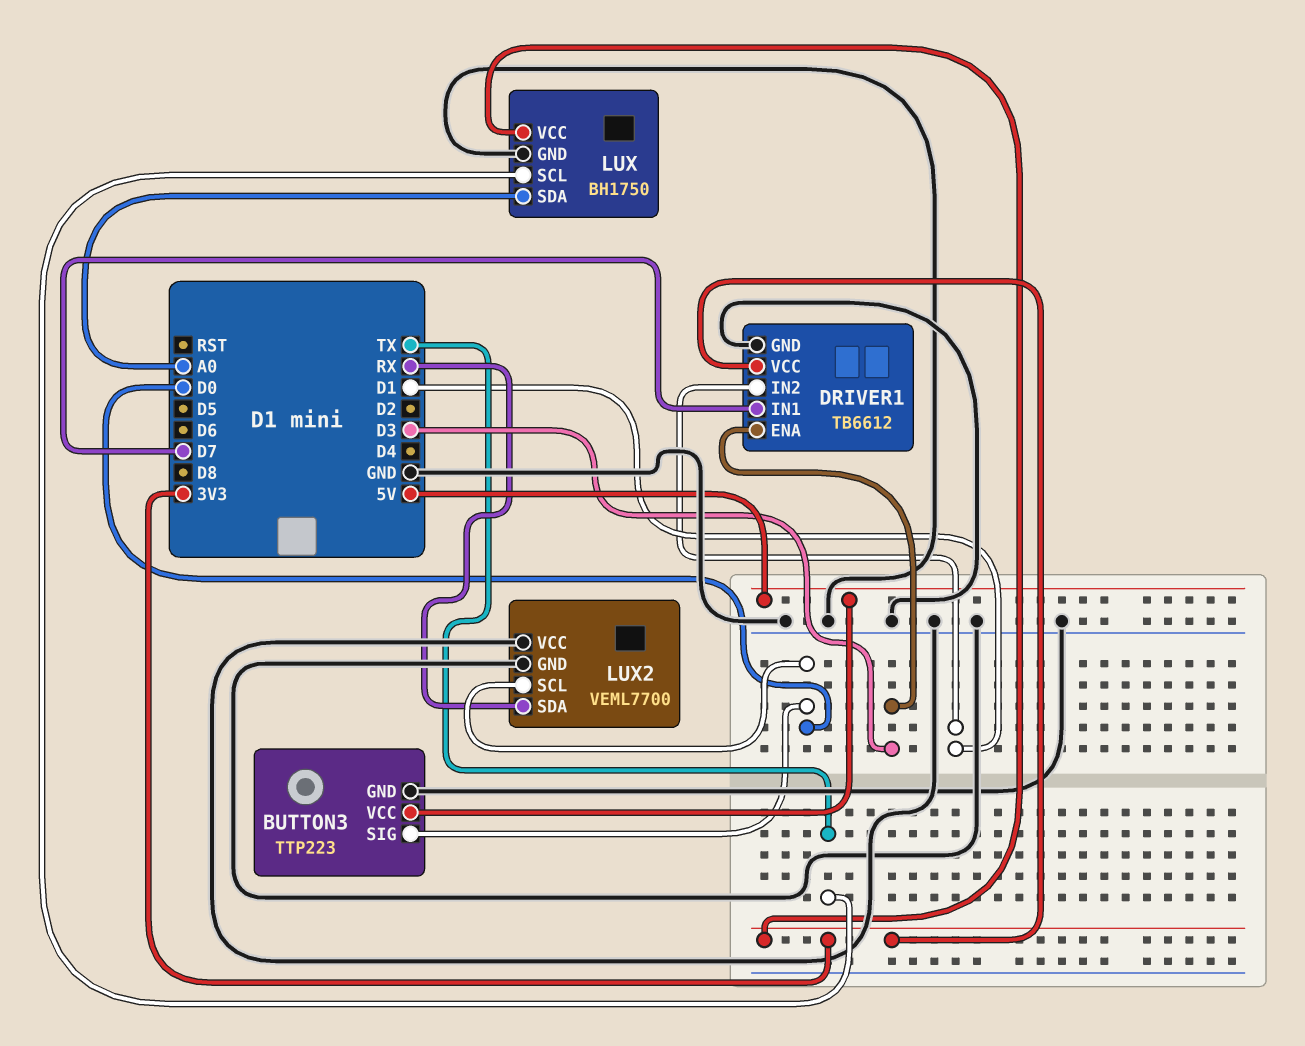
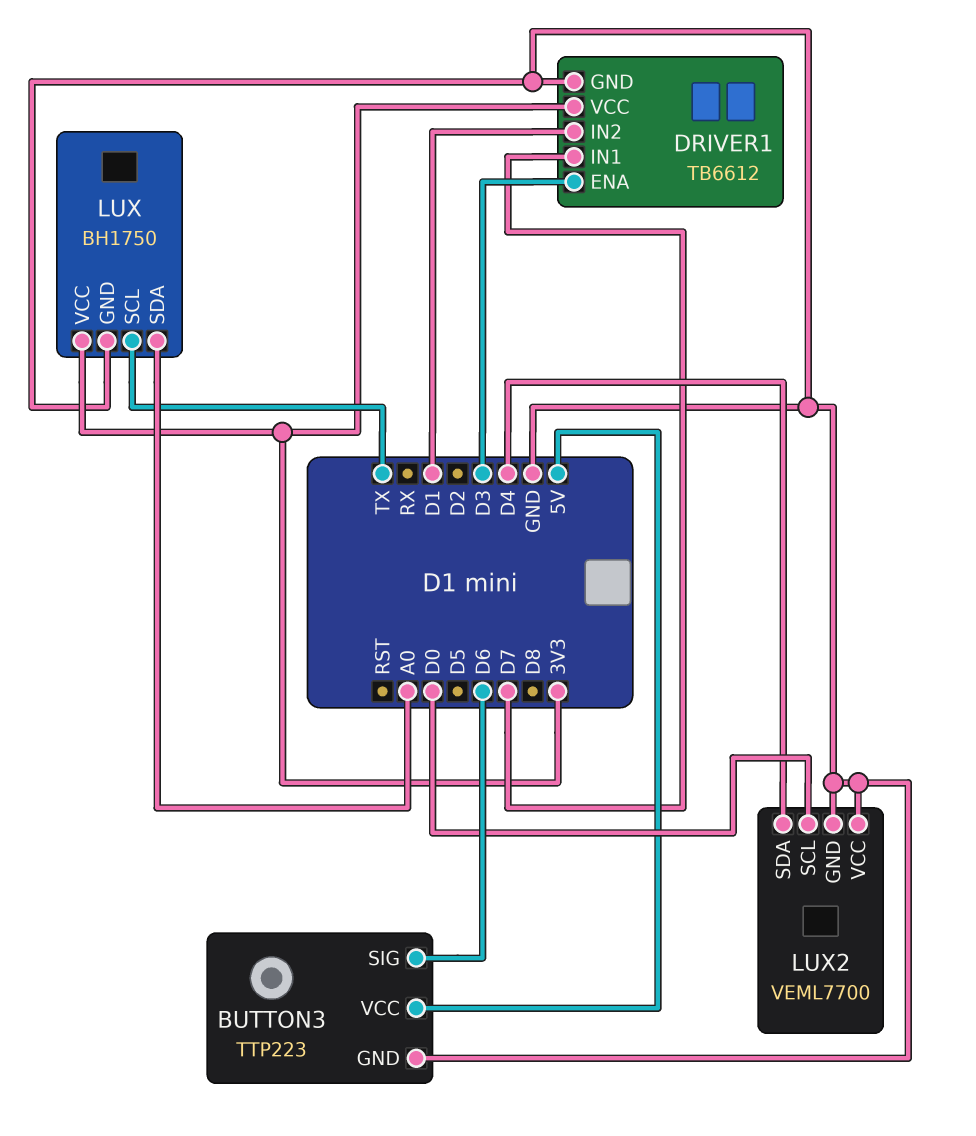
BUTTON3 pin SIG: D0 -> D6
LUX2 pin SDA: RX -> D4

